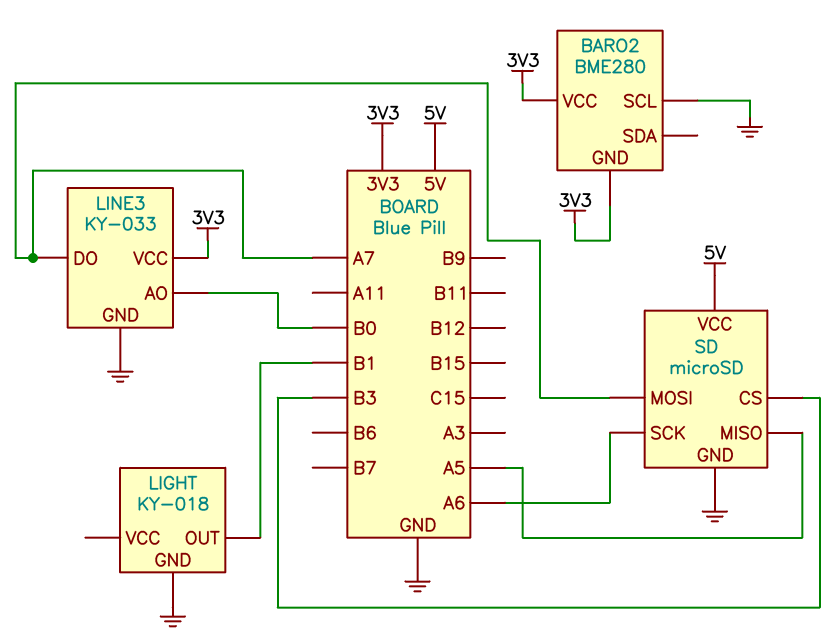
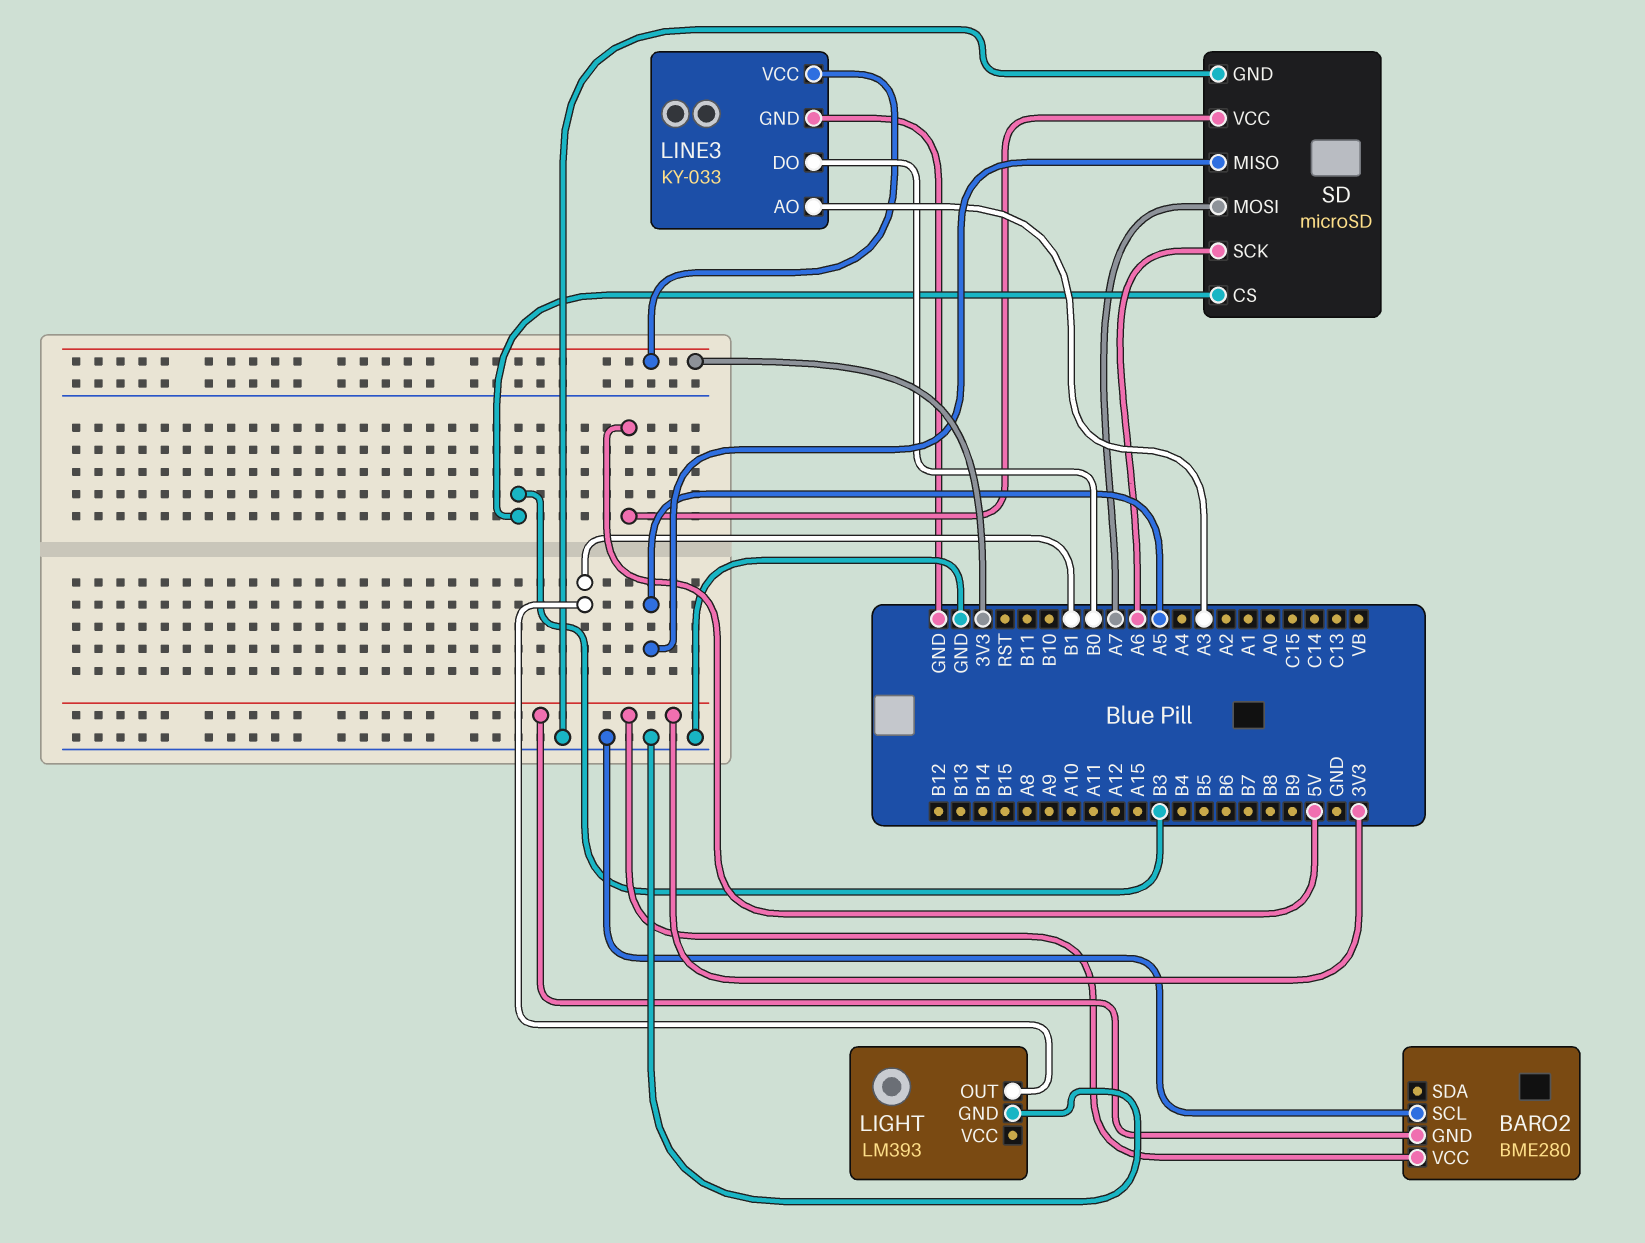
LIGHT: KY-018 -> LM393
LINE3 pin AO: B0 -> A3
LINE3 pin DO: A7 -> B0

